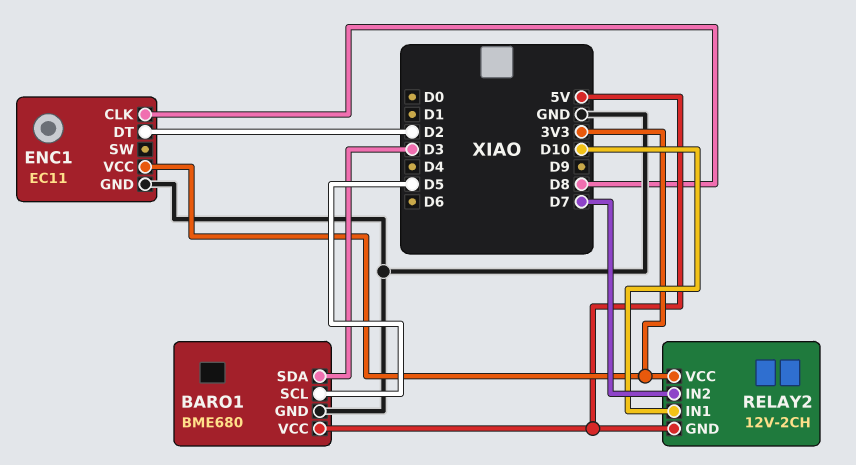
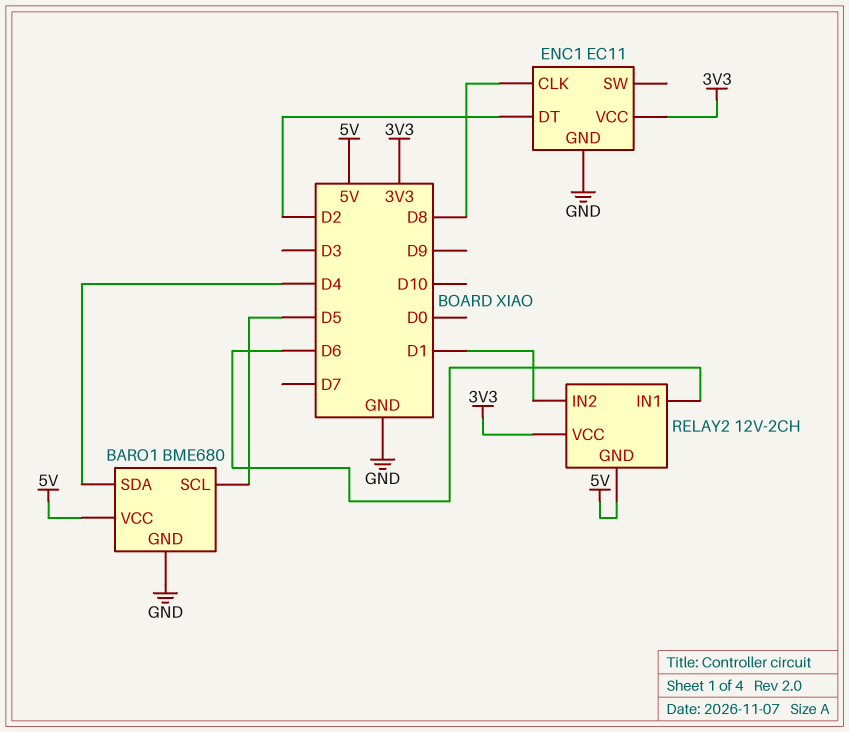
BARO1 pin SDA: D3 -> D4
RELAY2 pin IN1: D10 -> D6
RELAY2 pin IN2: D7 -> D1

